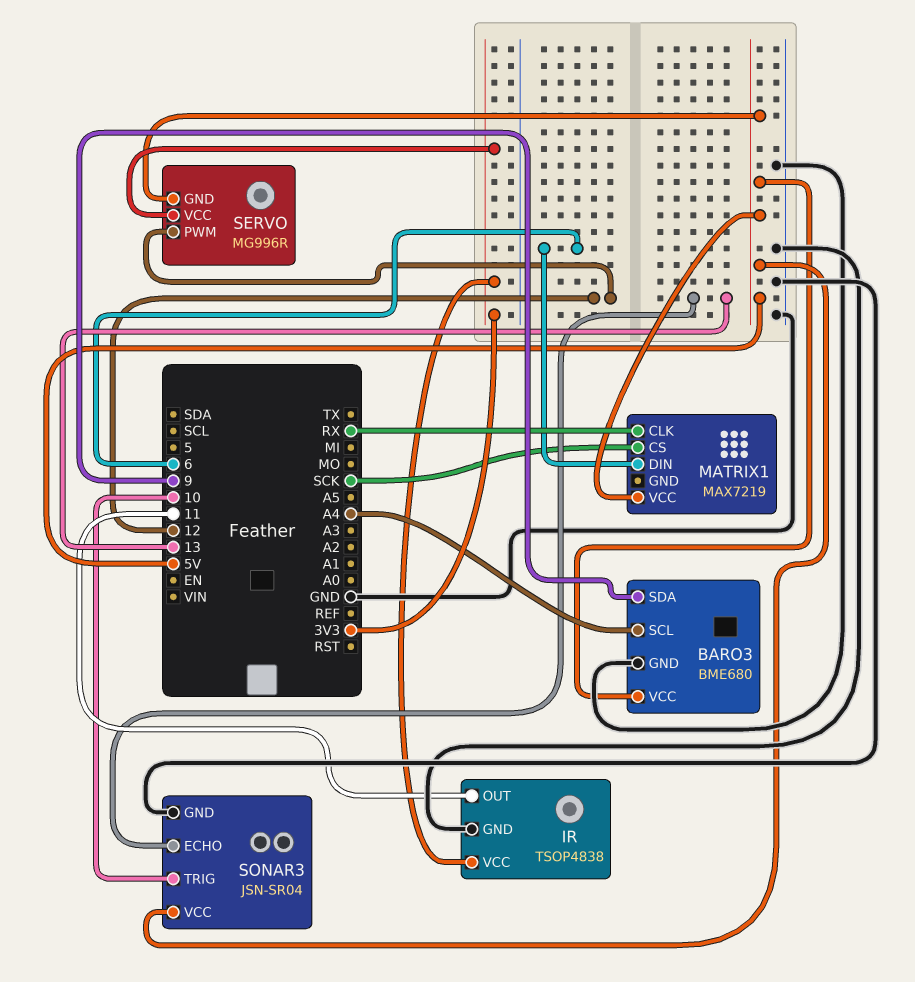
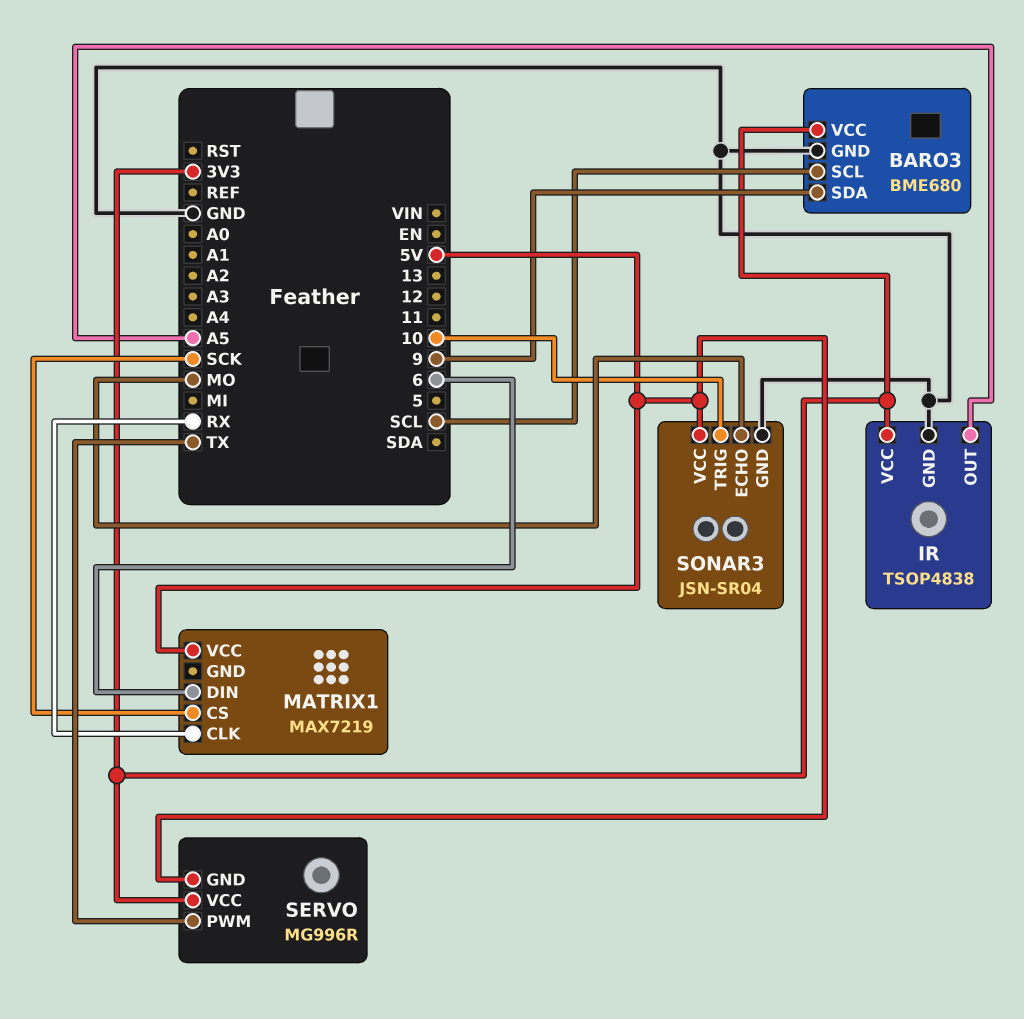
BARO3 pin SCL: A4 -> SCL
BARO3 pin VCC: 5V -> 3V3
IR pin OUT: 11 -> A5
SERVO pin PWM: 12 -> TX
SONAR3 pin ECHO: 13 -> MO

